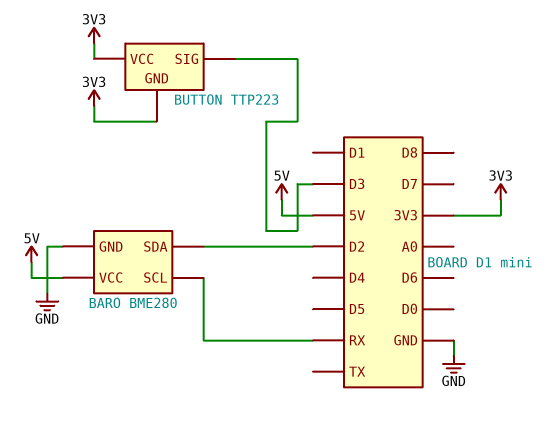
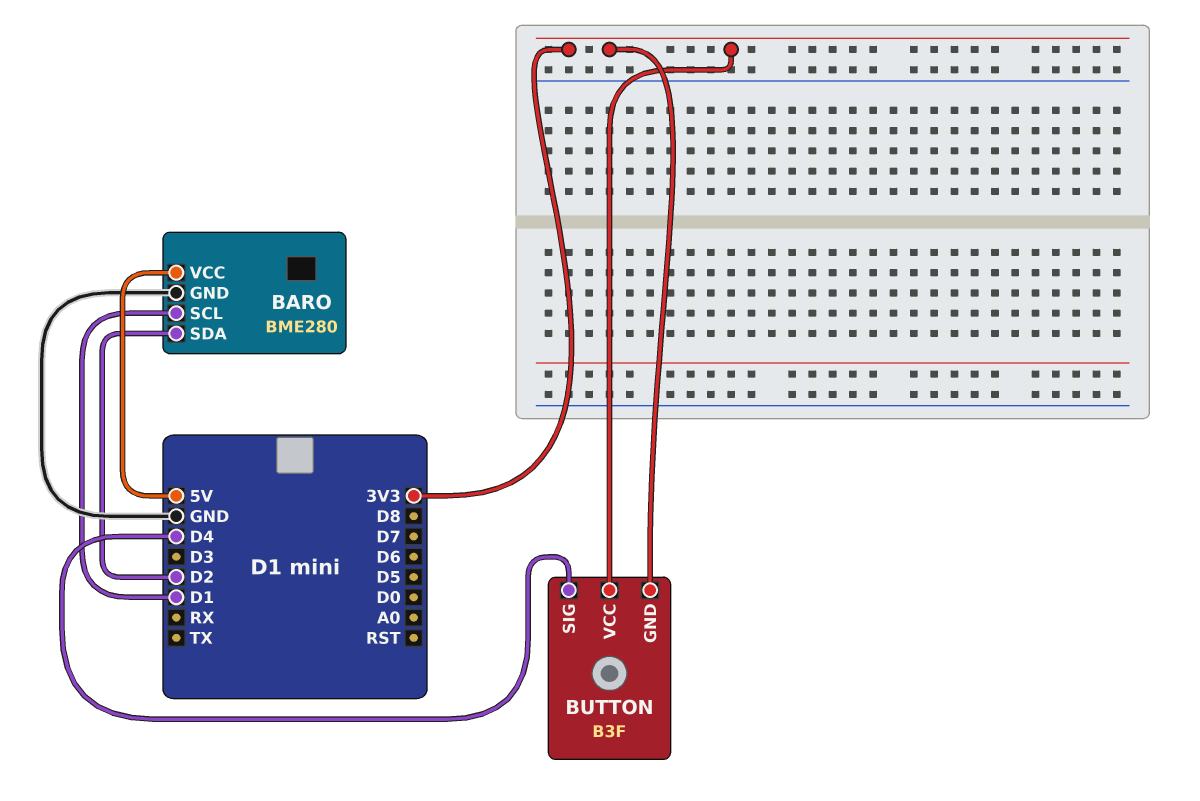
BARO pin SCL: RX -> D1
BUTTON: TTP223 -> B3F
BUTTON pin SIG: D3 -> D4

